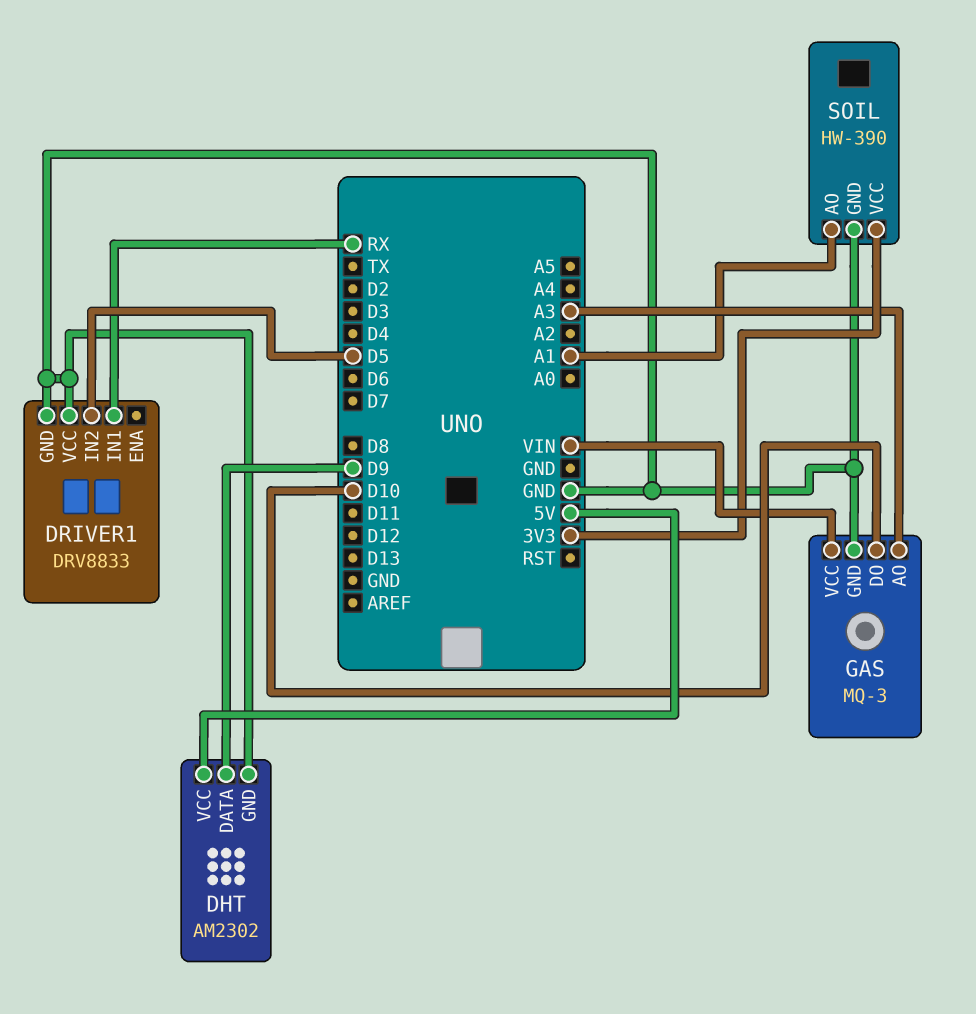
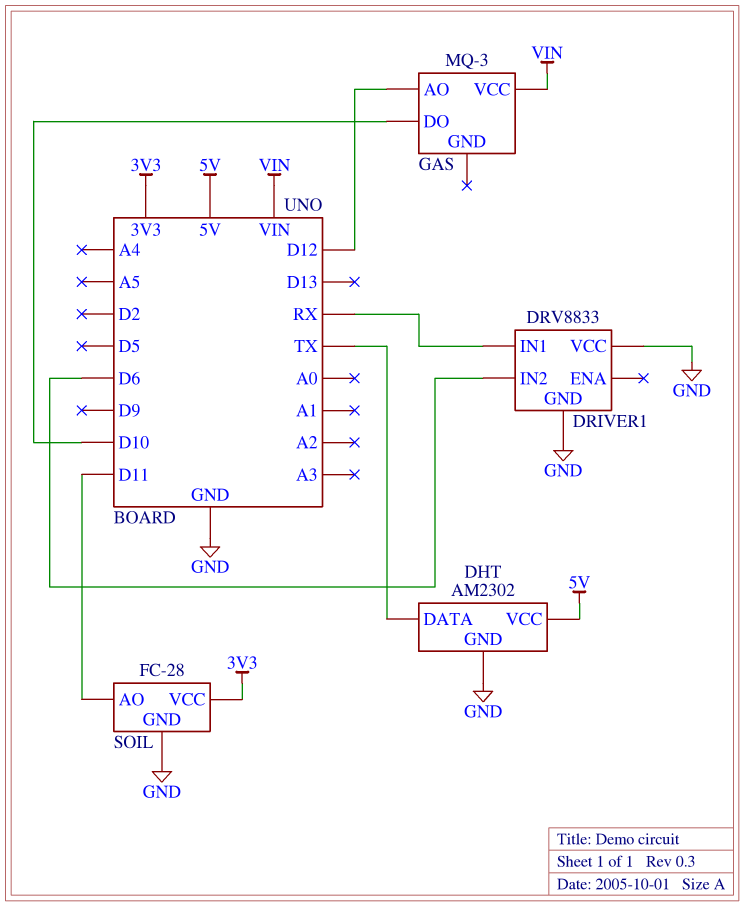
DHT pin DATA: D9 -> TX
DRIVER1 pin IN2: D5 -> D6
GAS pin AO: A3 -> D12
GAS pin GND: GND -> none
SOIL: HW-390 -> FC-28
SOIL pin AO: A1 -> D11

